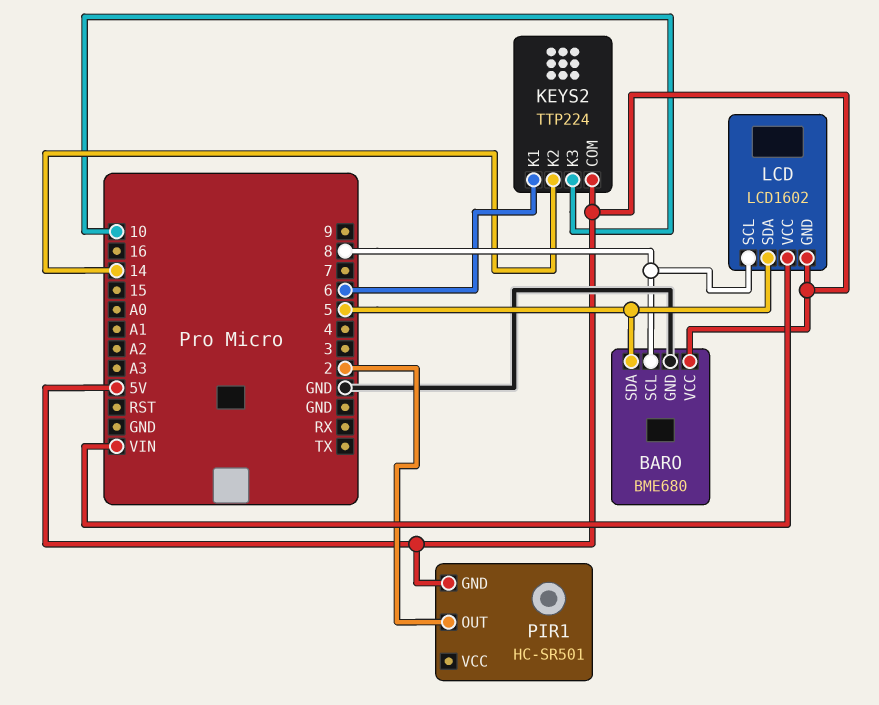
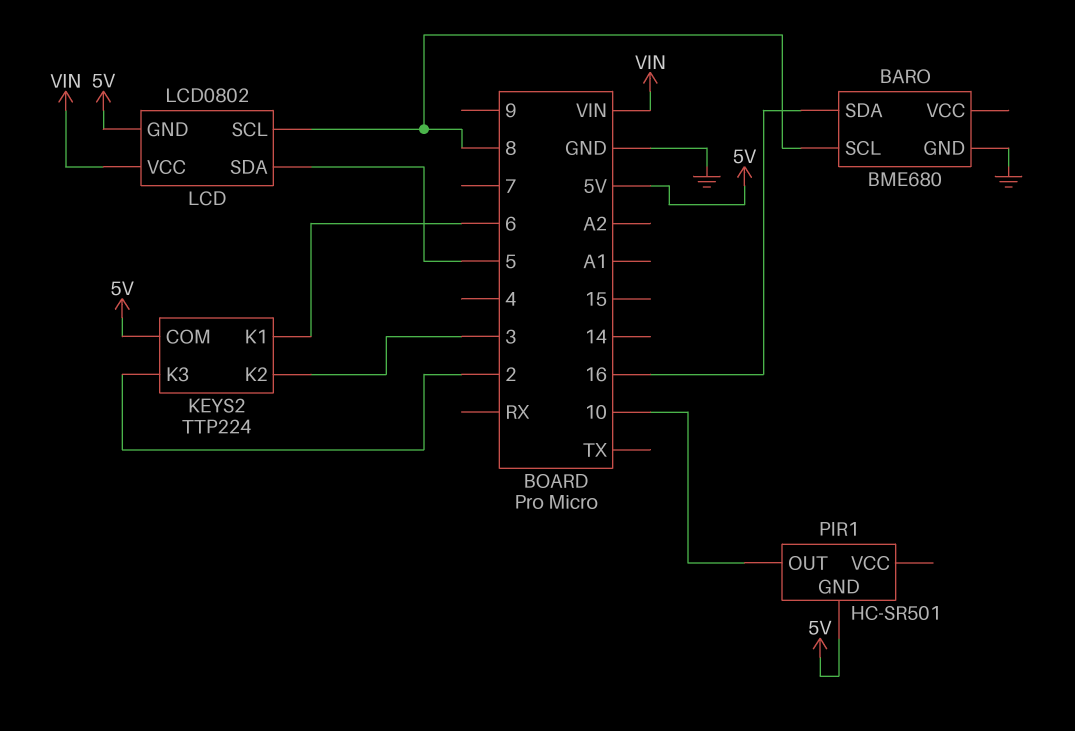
BARO pin SDA: 5 -> 16
BARO pin VCC: 5V -> none
KEYS2 pin K2: 14 -> 3
KEYS2 pin K3: 10 -> 2
LCD: LCD1602 -> LCD0802
PIR1 pin OUT: 2 -> 10

